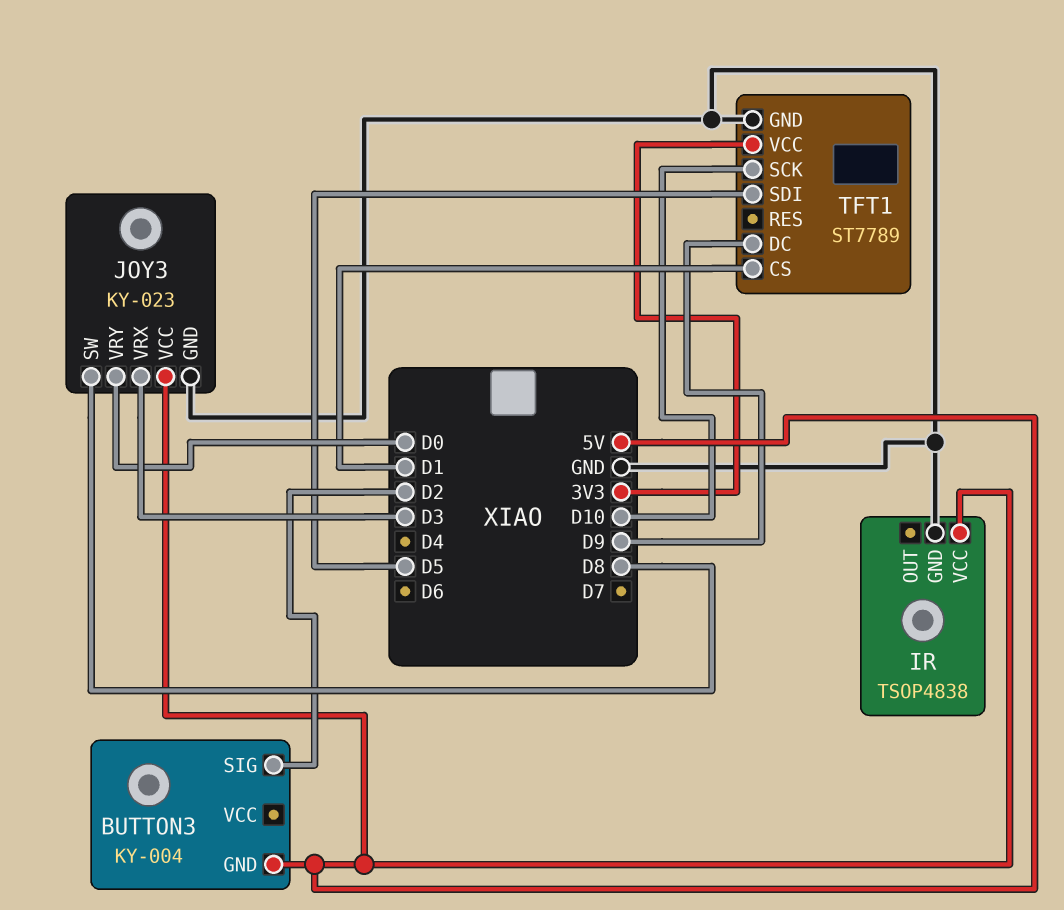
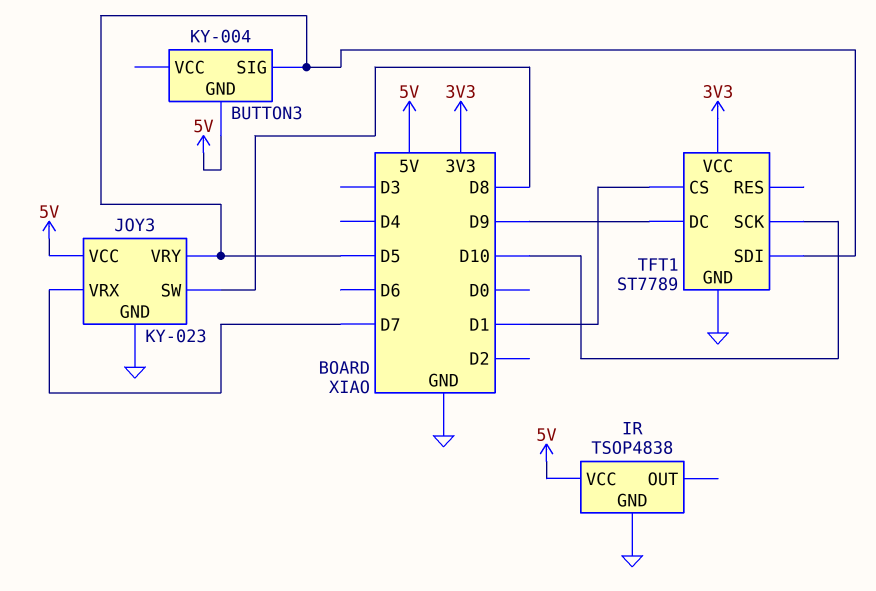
BUTTON3 pin SIG: D2 -> D5
JOY3 pin VRX: D3 -> D7
JOY3 pin VRY: D0 -> D5

